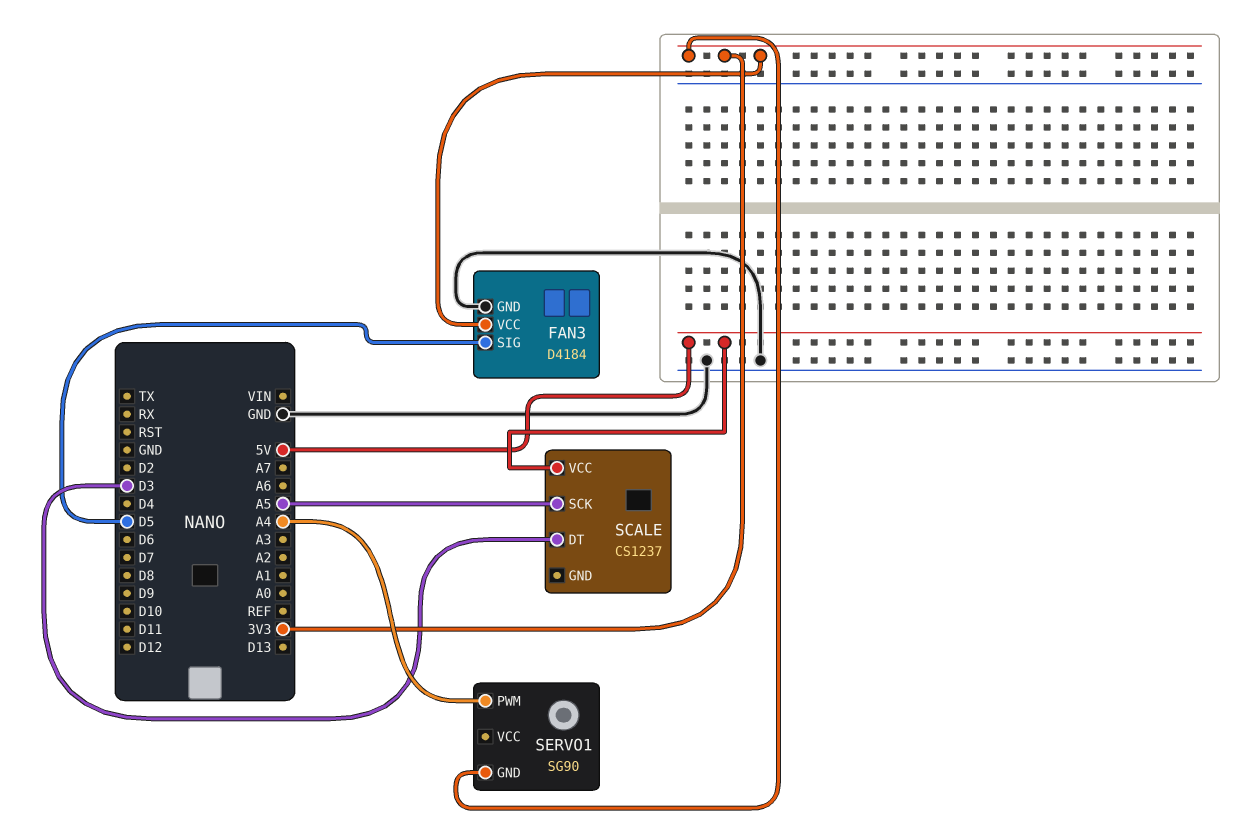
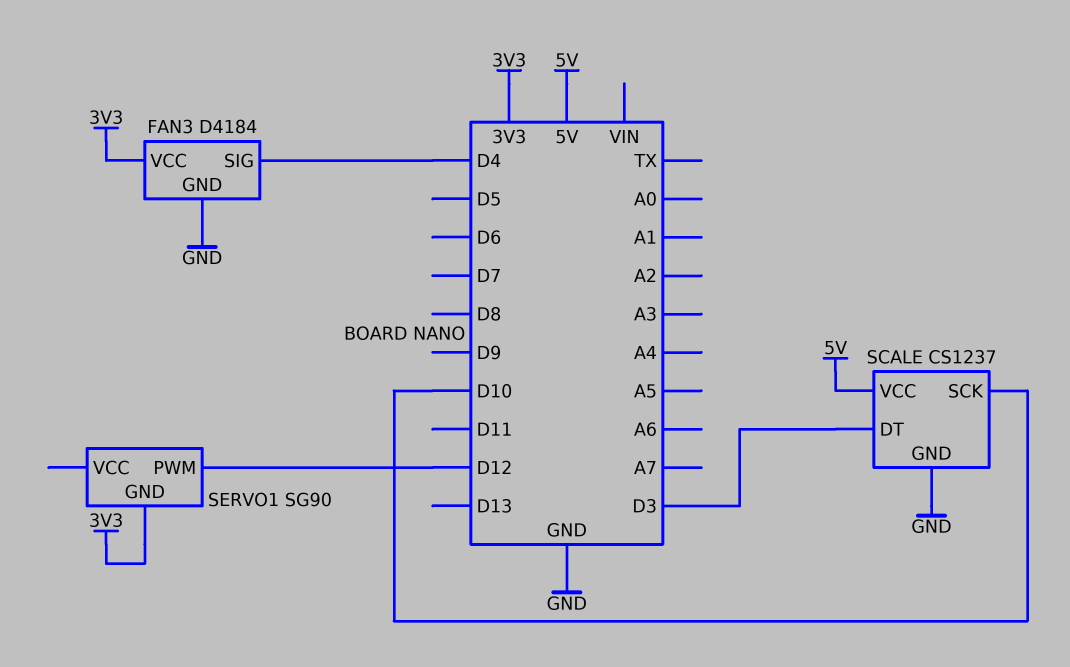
FAN3 pin SIG: D5 -> D4
SCALE pin GND: none -> GND
SCALE pin SCK: A5 -> D10
SERVO1 pin PWM: A4 -> D12

